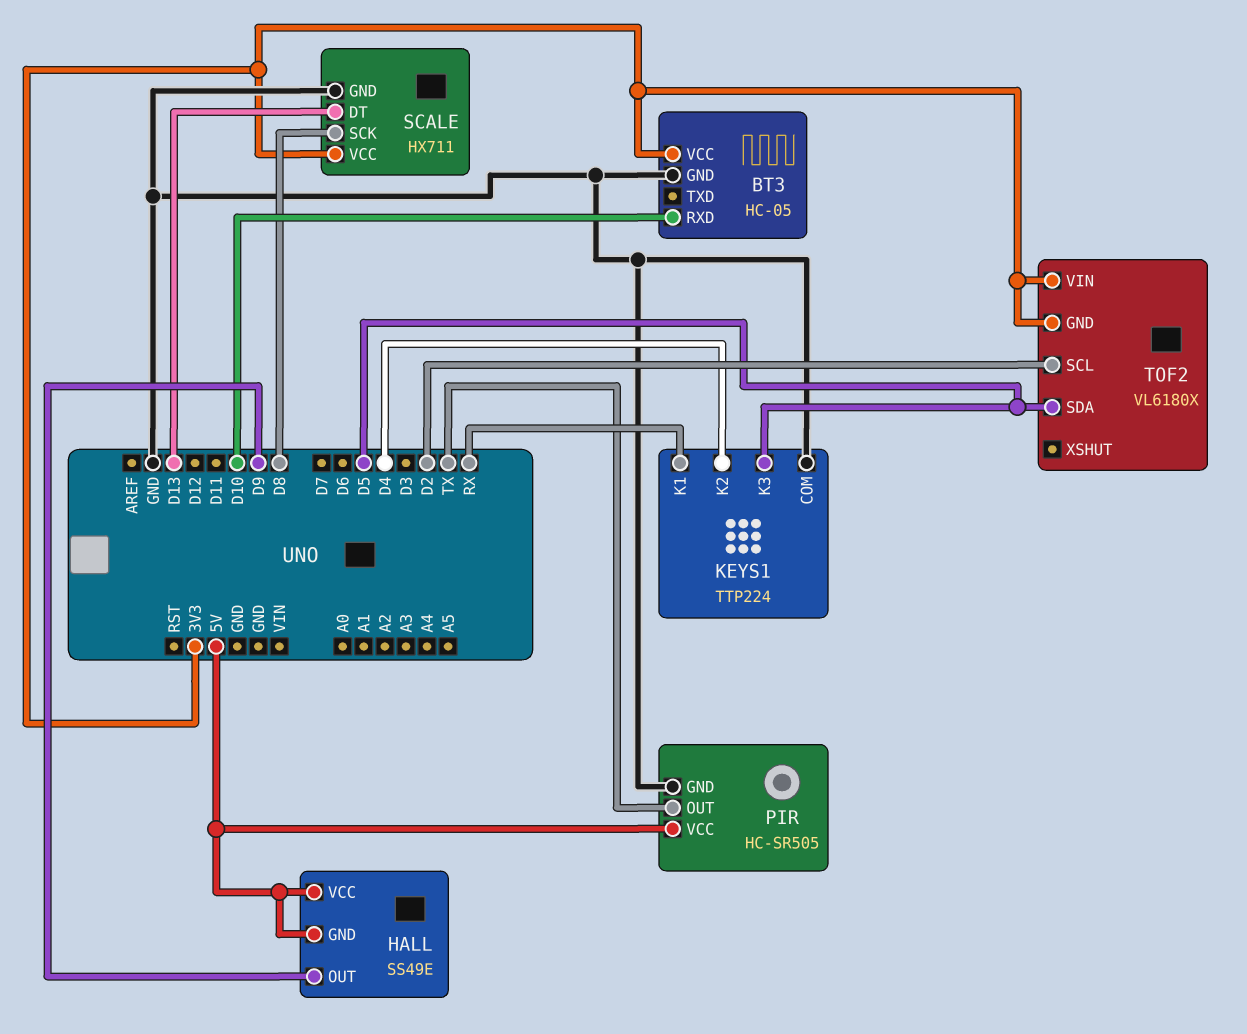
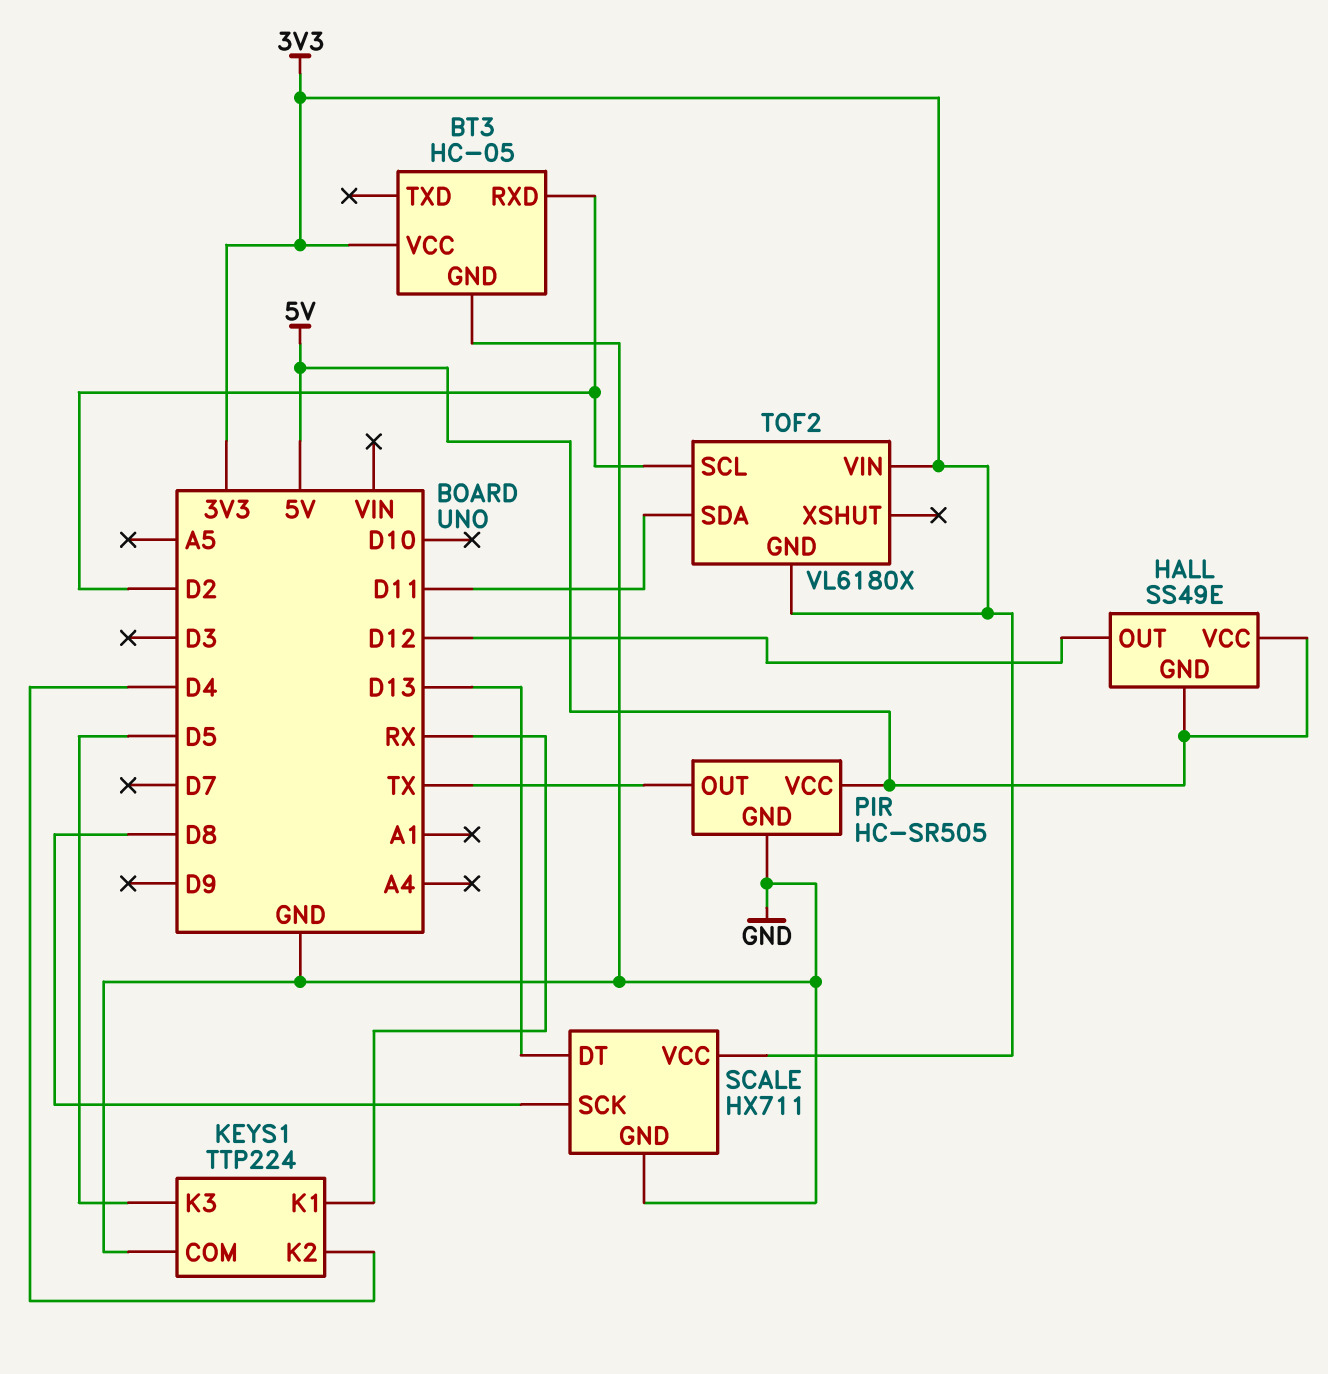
BT3 pin RXD: D10 -> D2
HALL pin OUT: D9 -> D12
TOF2 pin SDA: D5 -> D11

